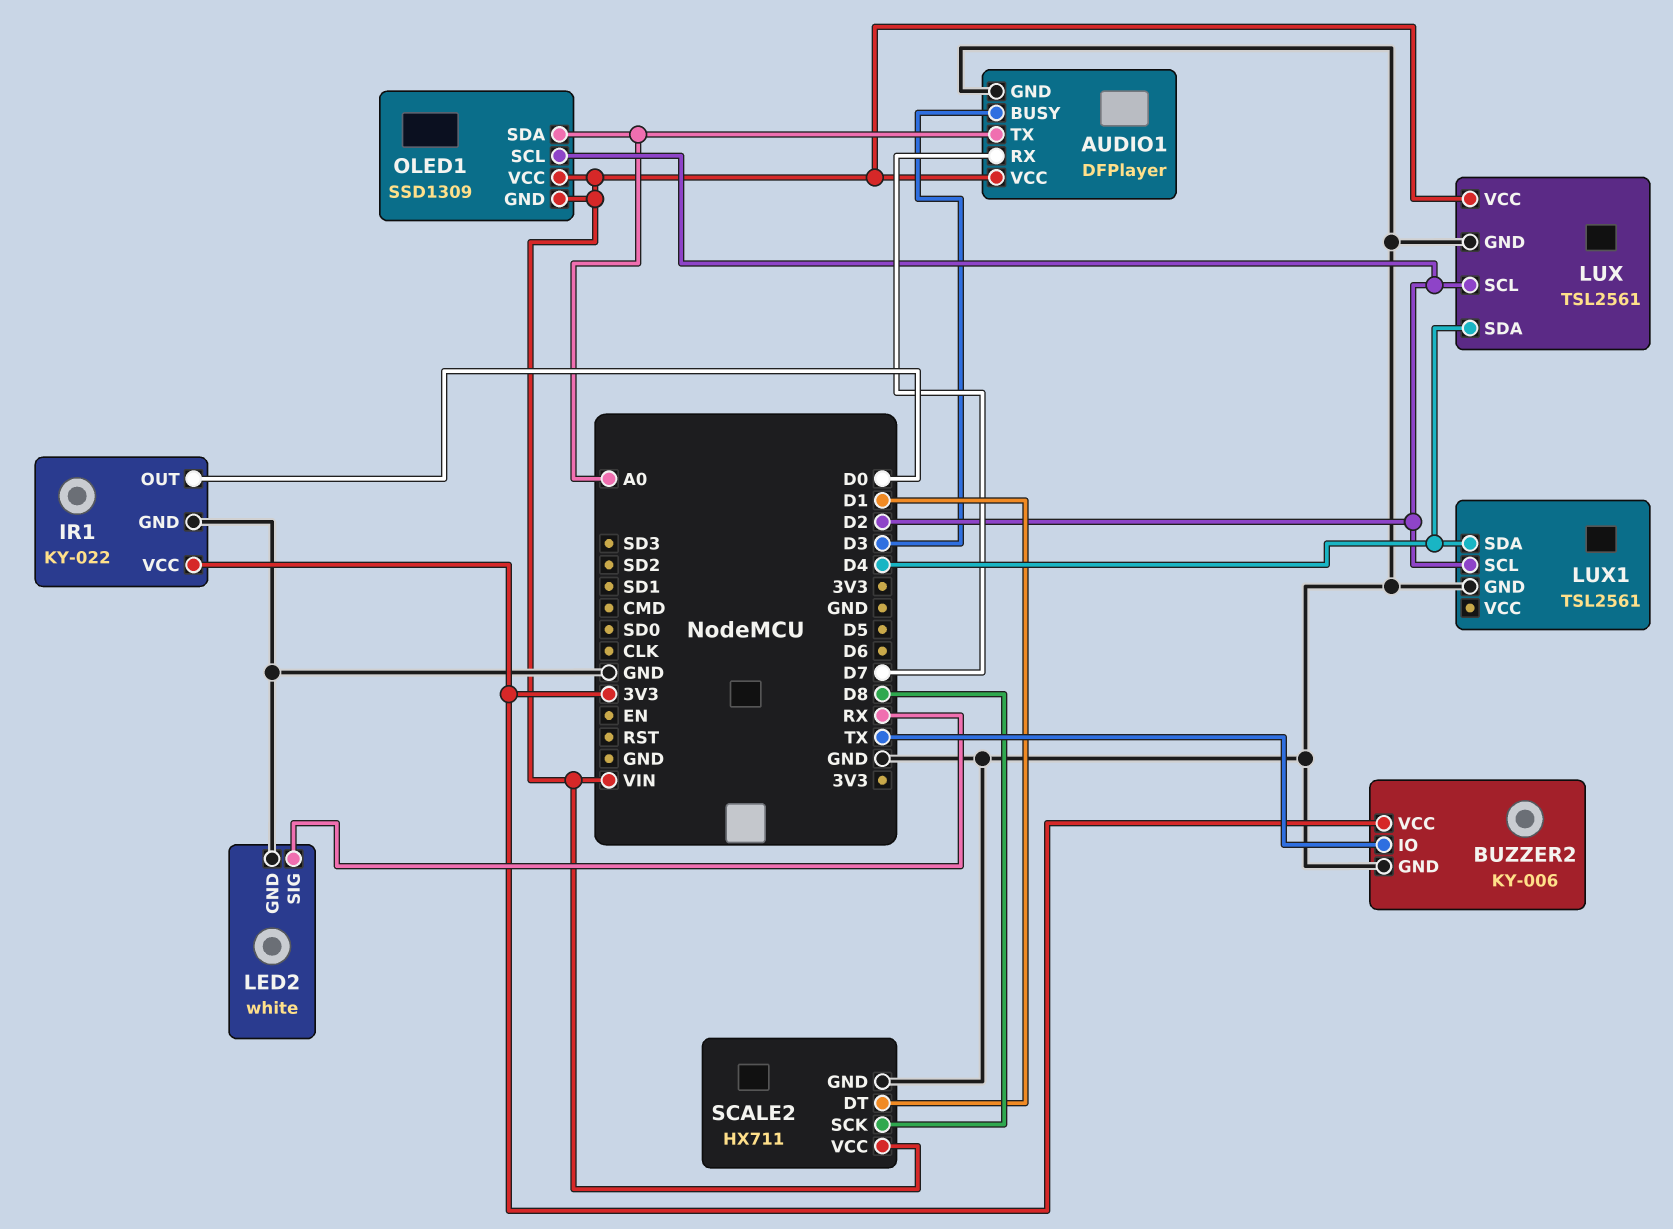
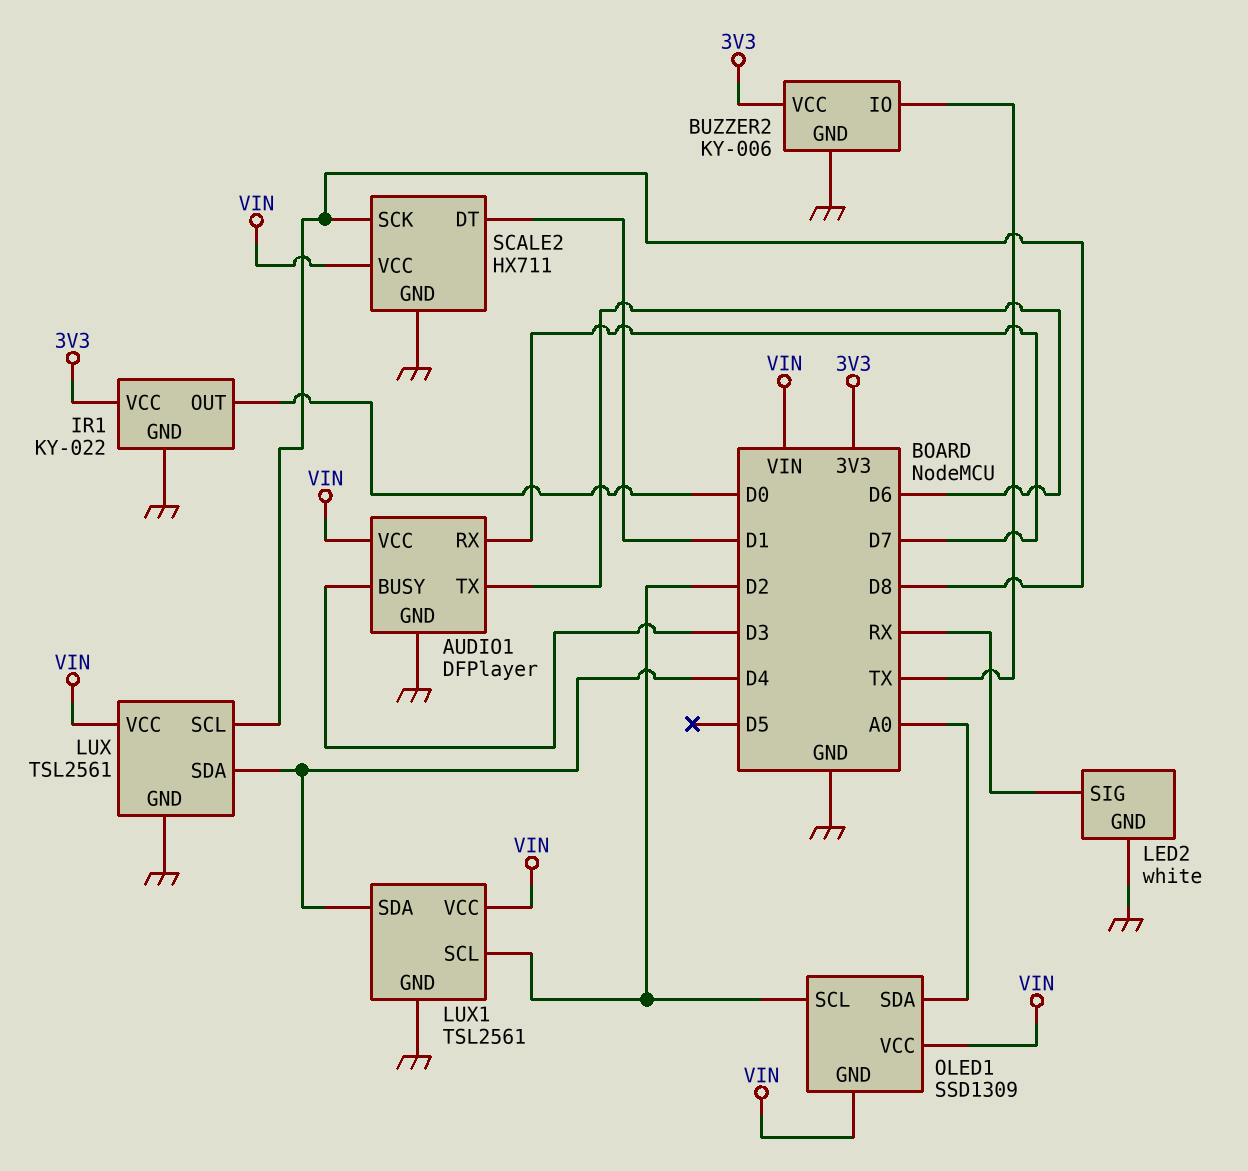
AUDIO1 pin TX: A0 -> D6
LUX pin SCL: D2 -> D8
LUX1 pin VCC: none -> VIN

